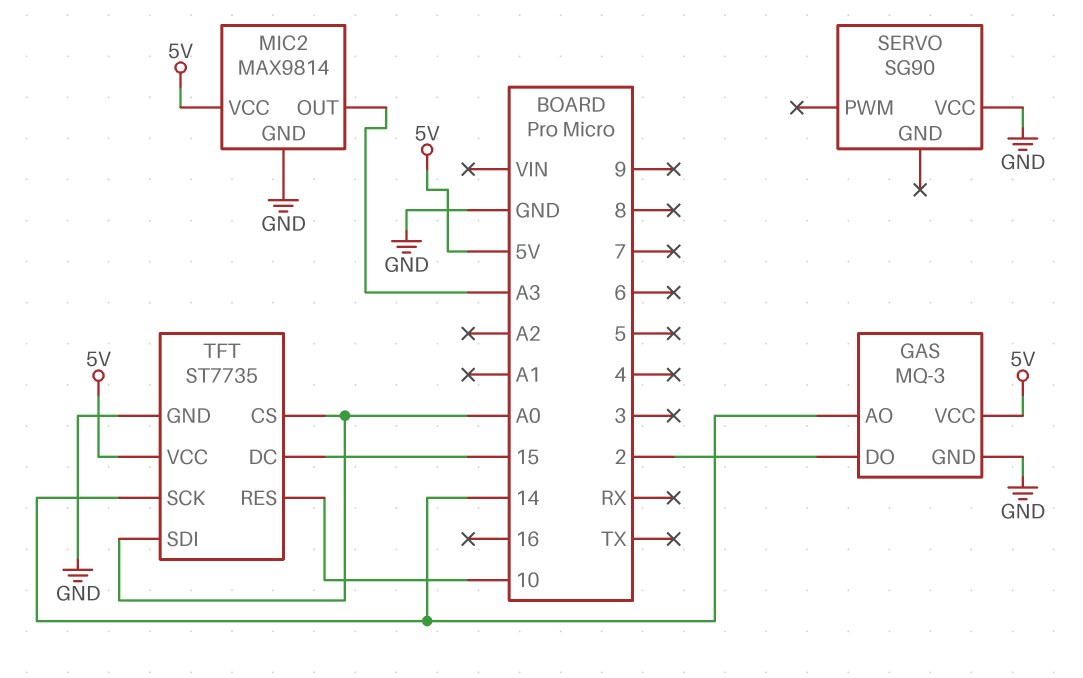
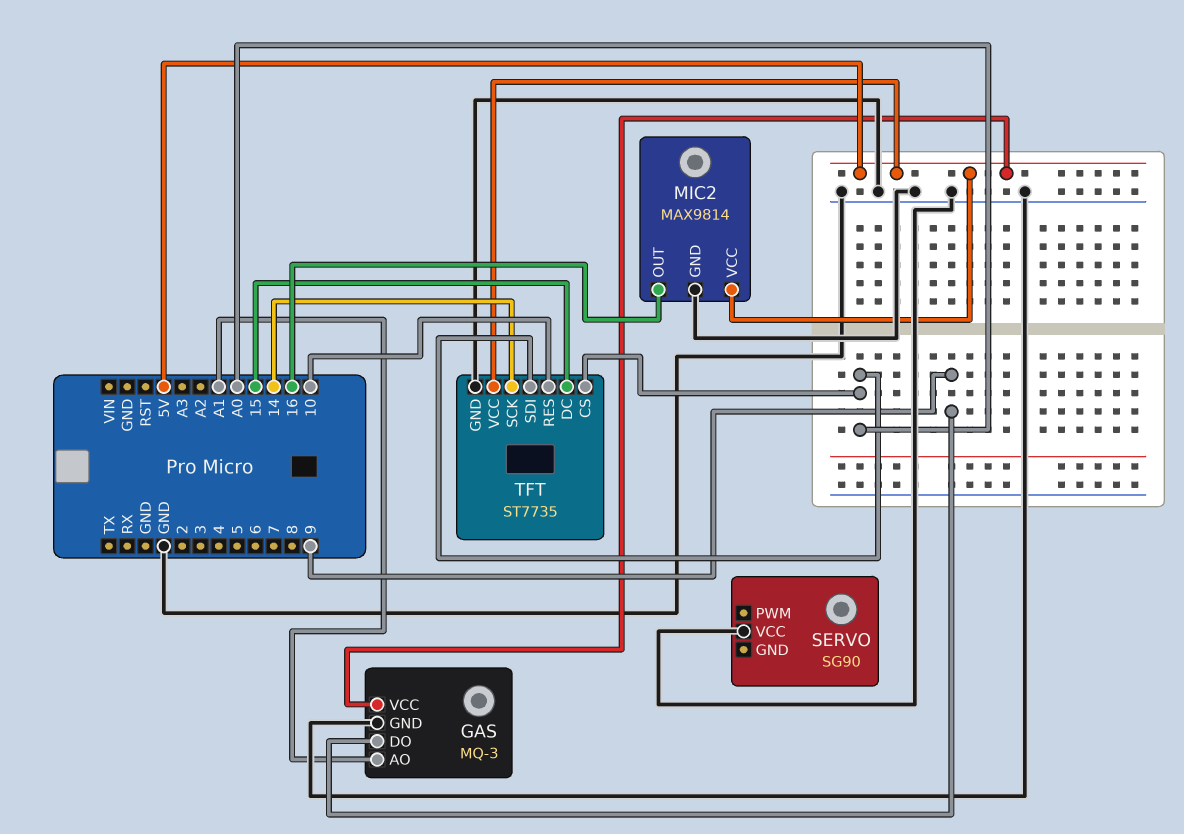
GAS pin AO: 14 -> A1
GAS pin DO: 2 -> 9
MIC2 pin OUT: A3 -> 16

